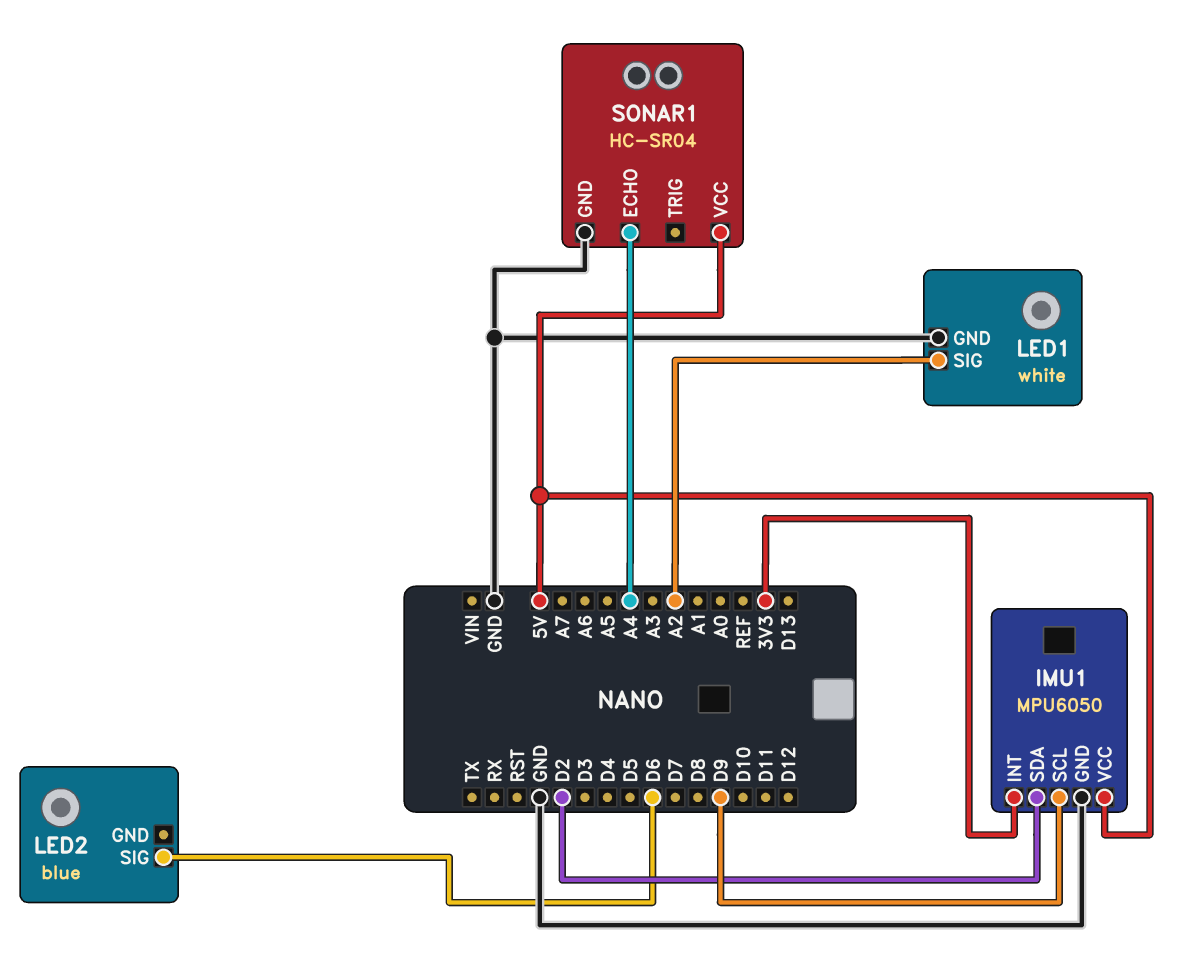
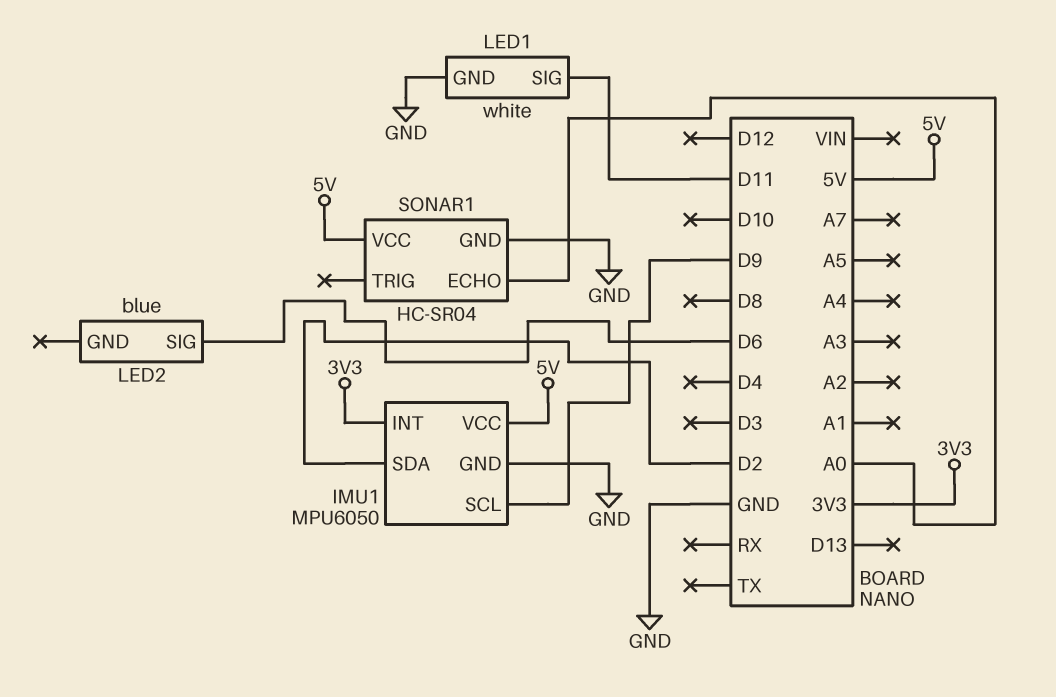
LED1 pin SIG: A2 -> D11
SONAR1 pin ECHO: A4 -> A0

